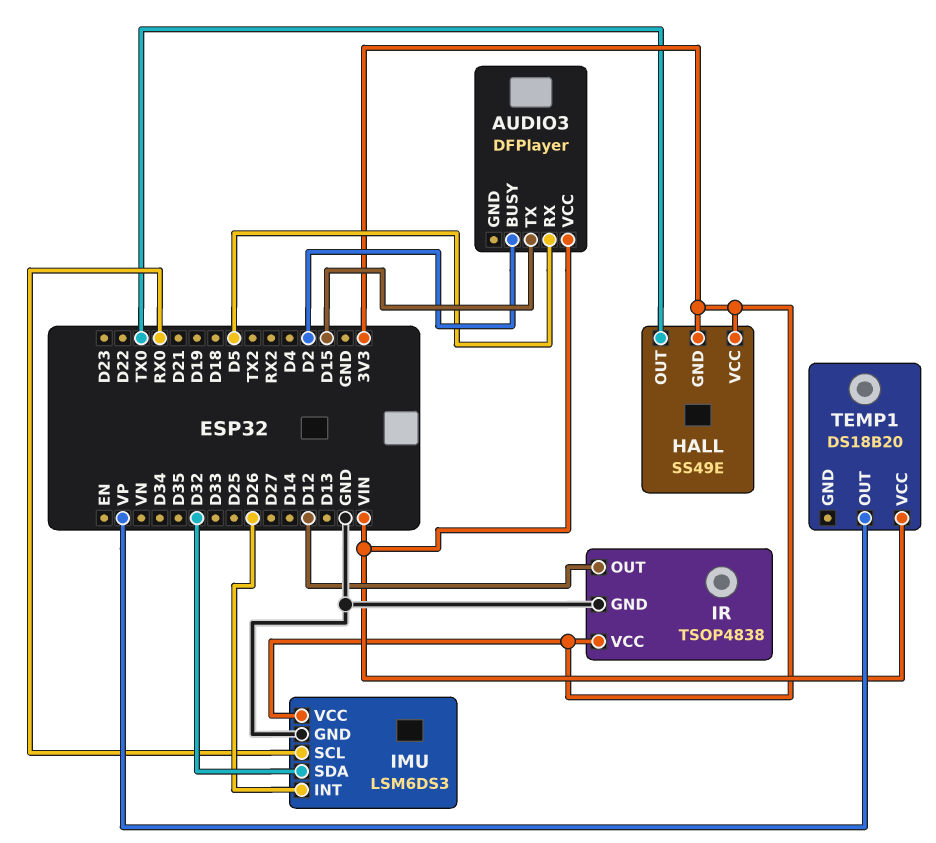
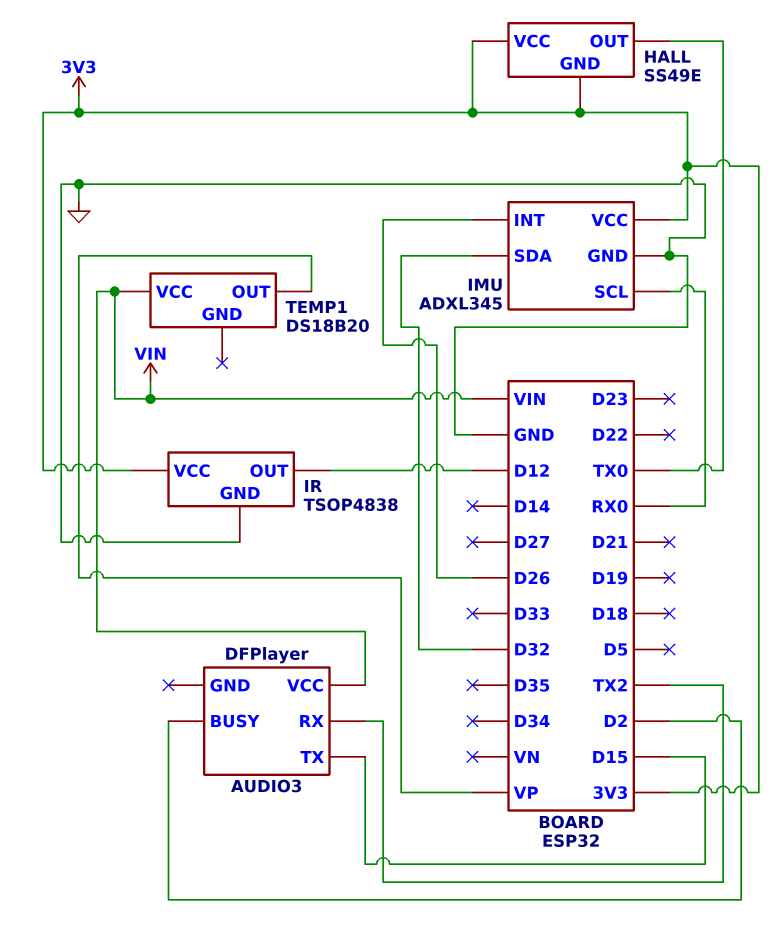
AUDIO3 pin RX: D5 -> TX2
IMU: LSM6DS3 -> ADXL345

